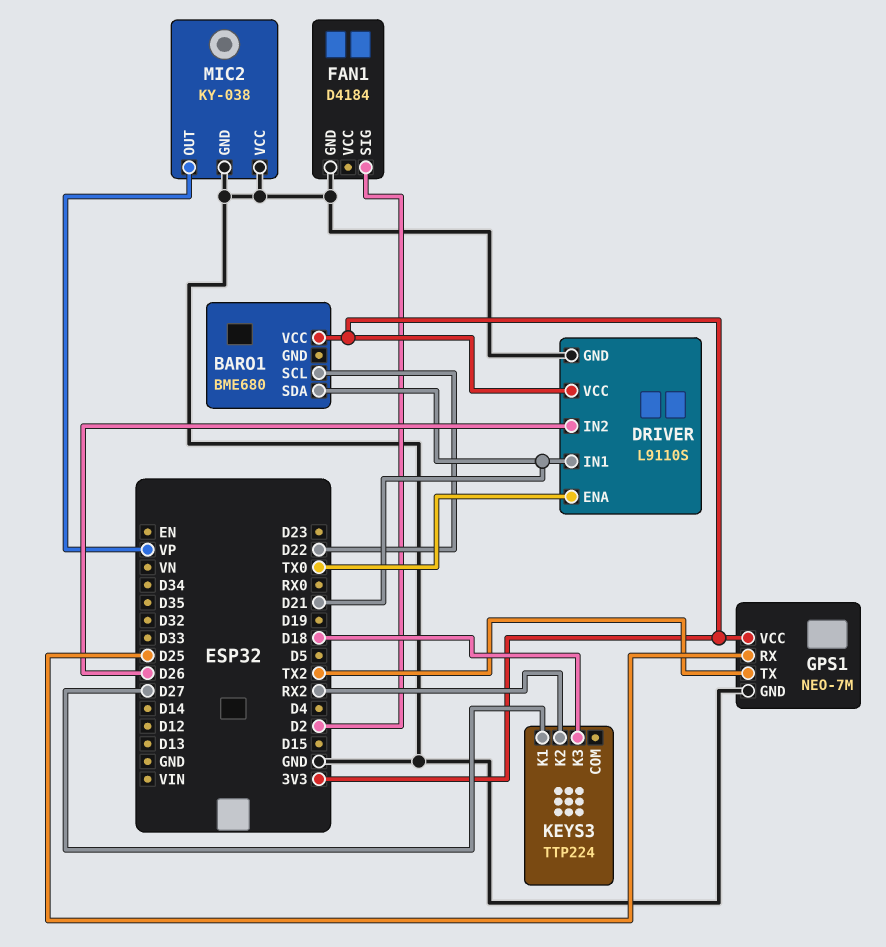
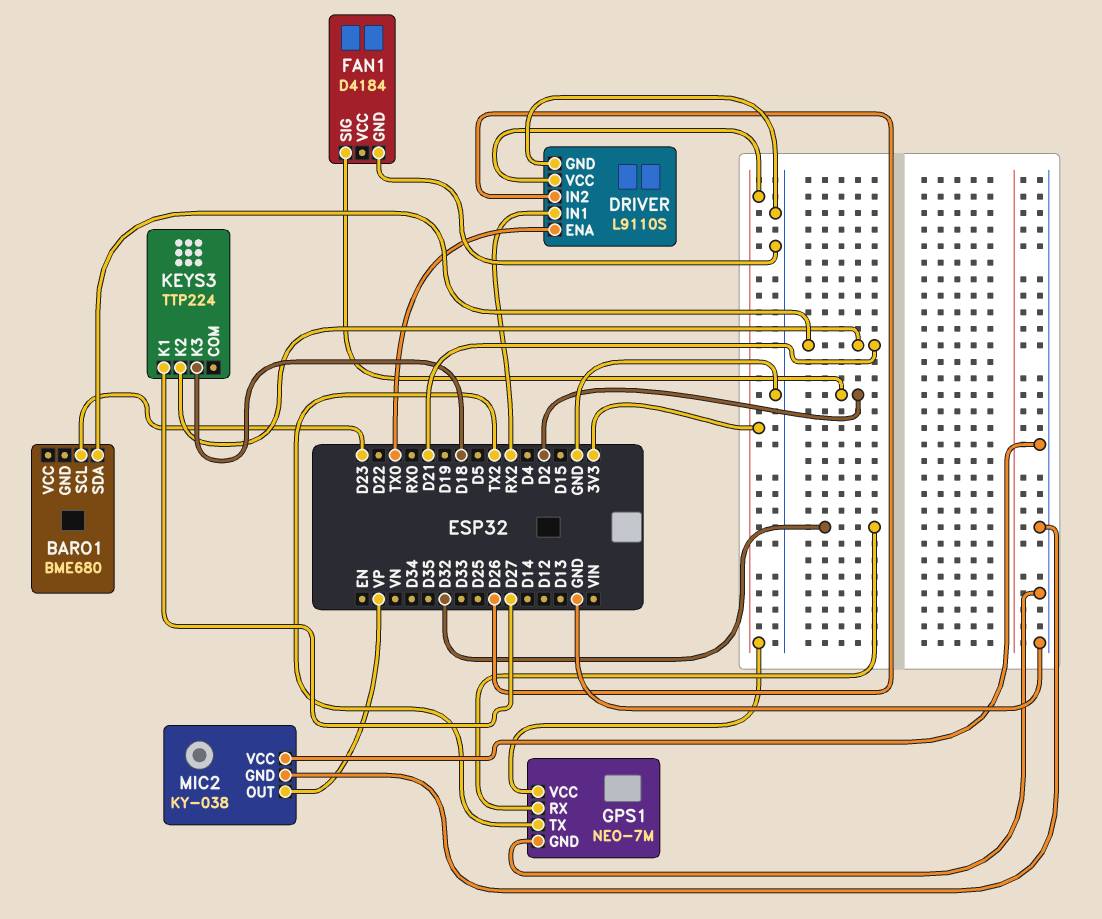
BARO1 pin SCL: D22 -> D23
BARO1 pin VCC: 3V3 -> none
DRIVER pin IN1: D21 -> RX2
GPS1 pin RX: D25 -> D32
KEYS3 pin K2: RX2 -> D21

